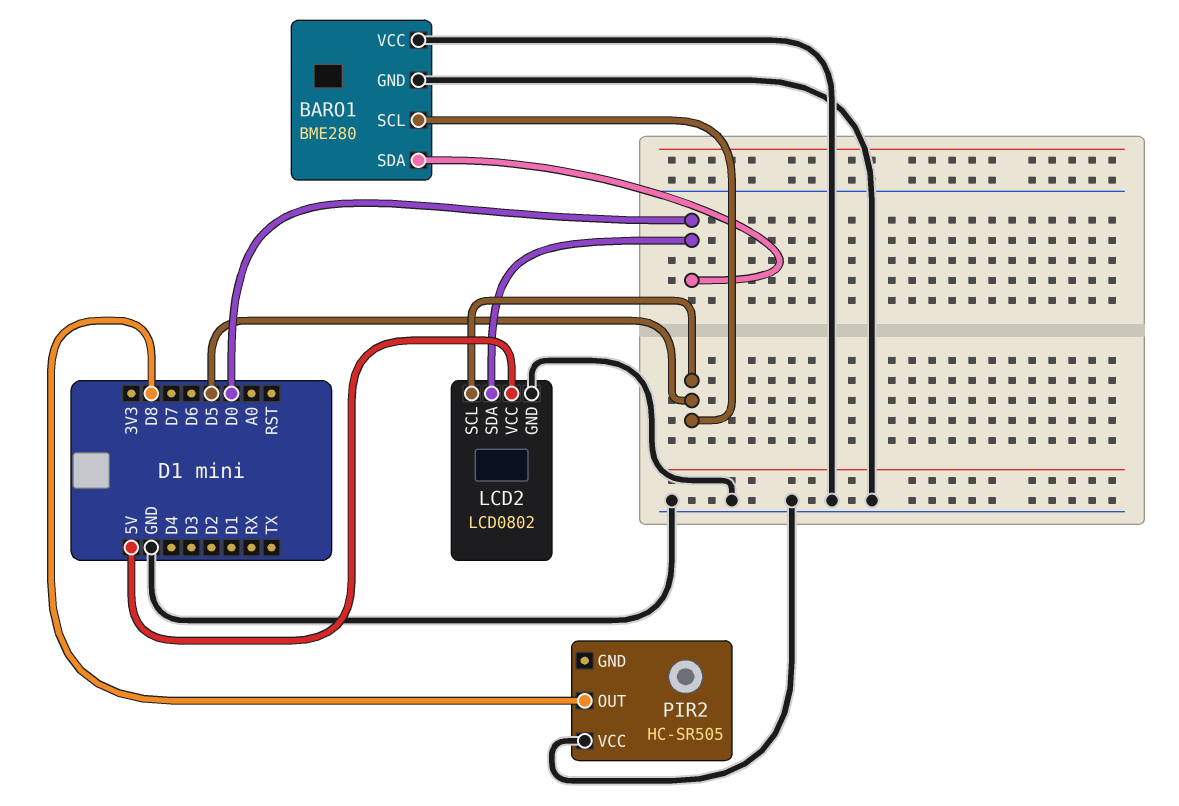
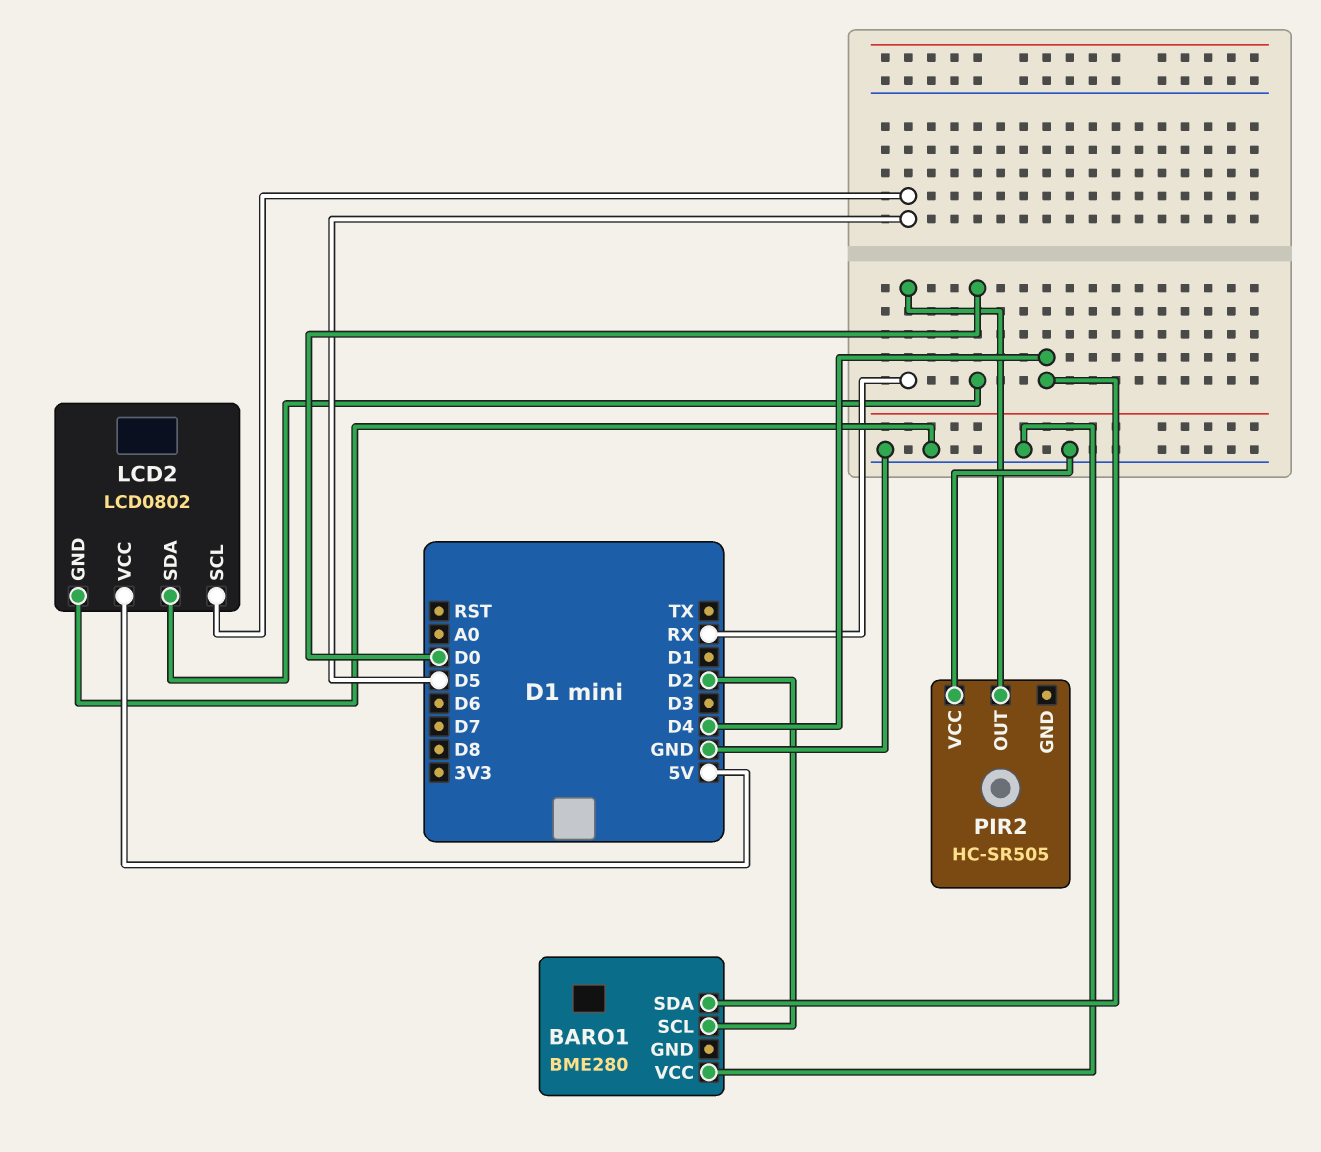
BARO1 pin GND: GND -> none
BARO1 pin SCL: D5 -> D2
BARO1 pin SDA: D0 -> D4
PIR2 pin OUT: D8 -> RX

